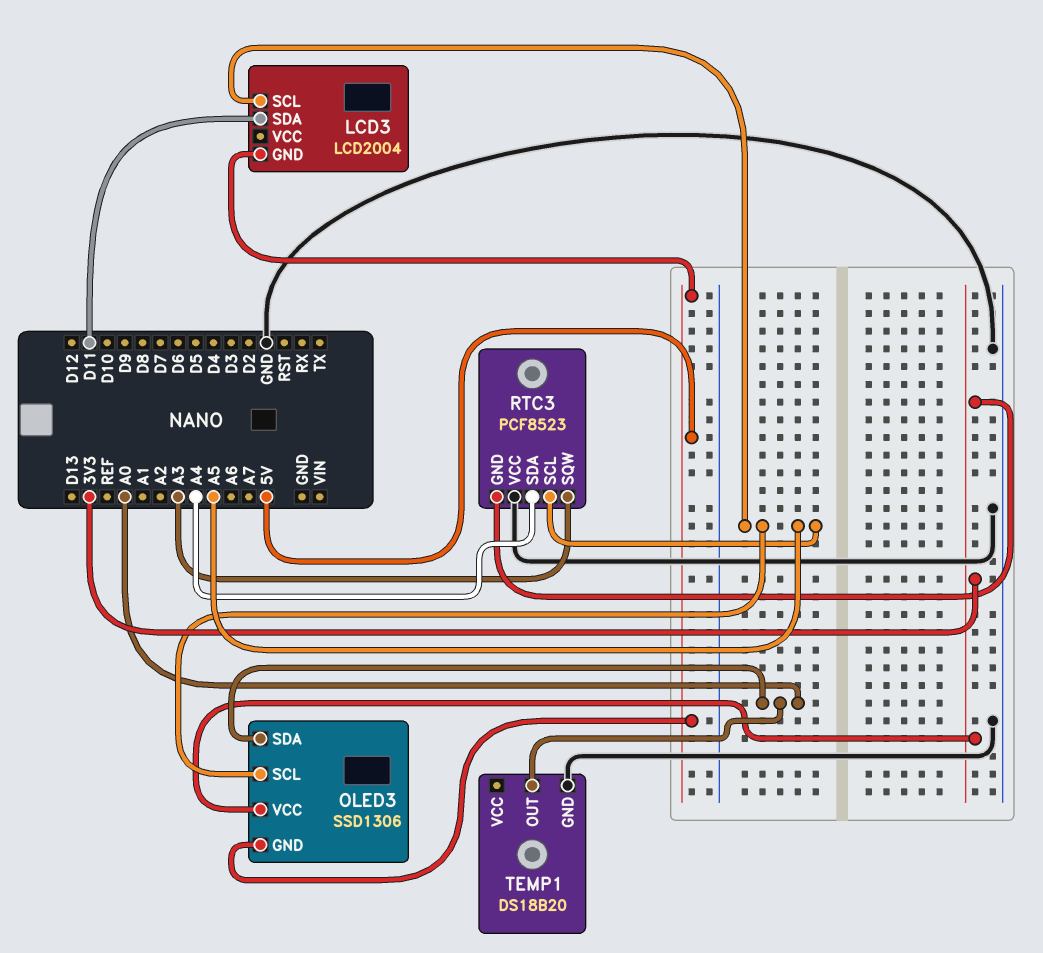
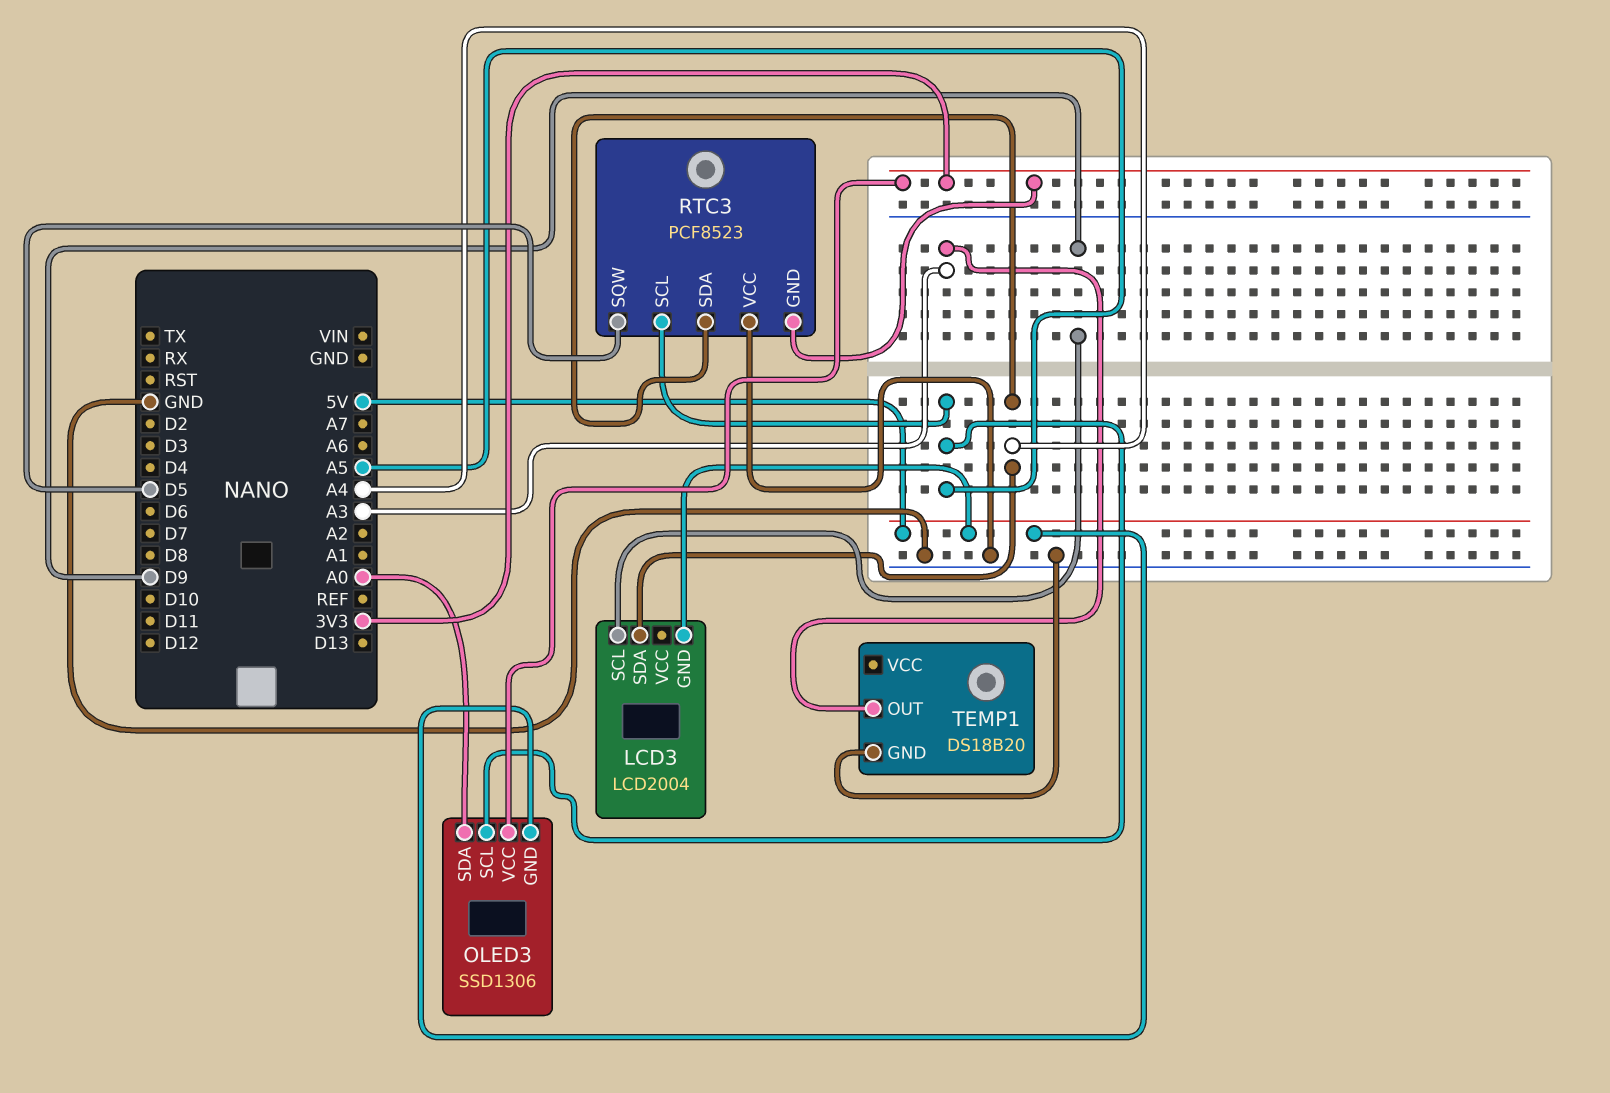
LCD3 pin SCL: A5 -> D9
LCD3 pin SDA: D11 -> A4
RTC3 pin SQW: A3 -> D5
TEMP1 pin OUT: A0 -> A3

